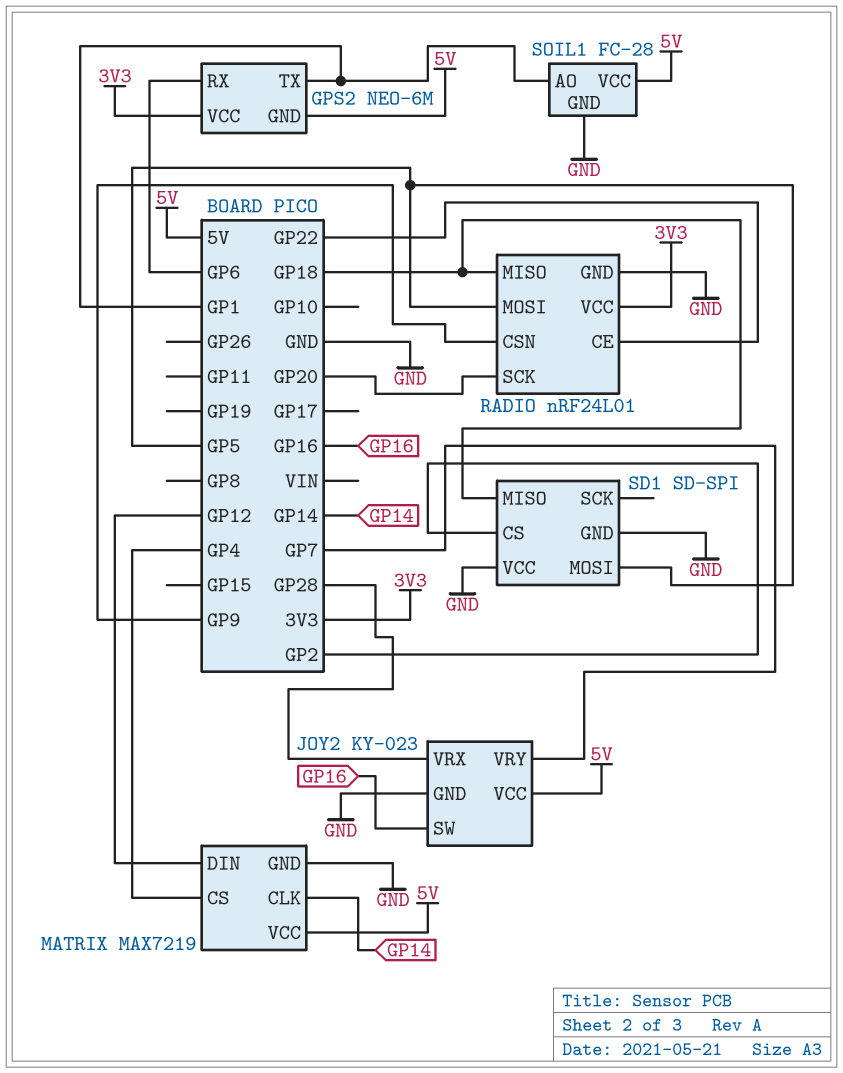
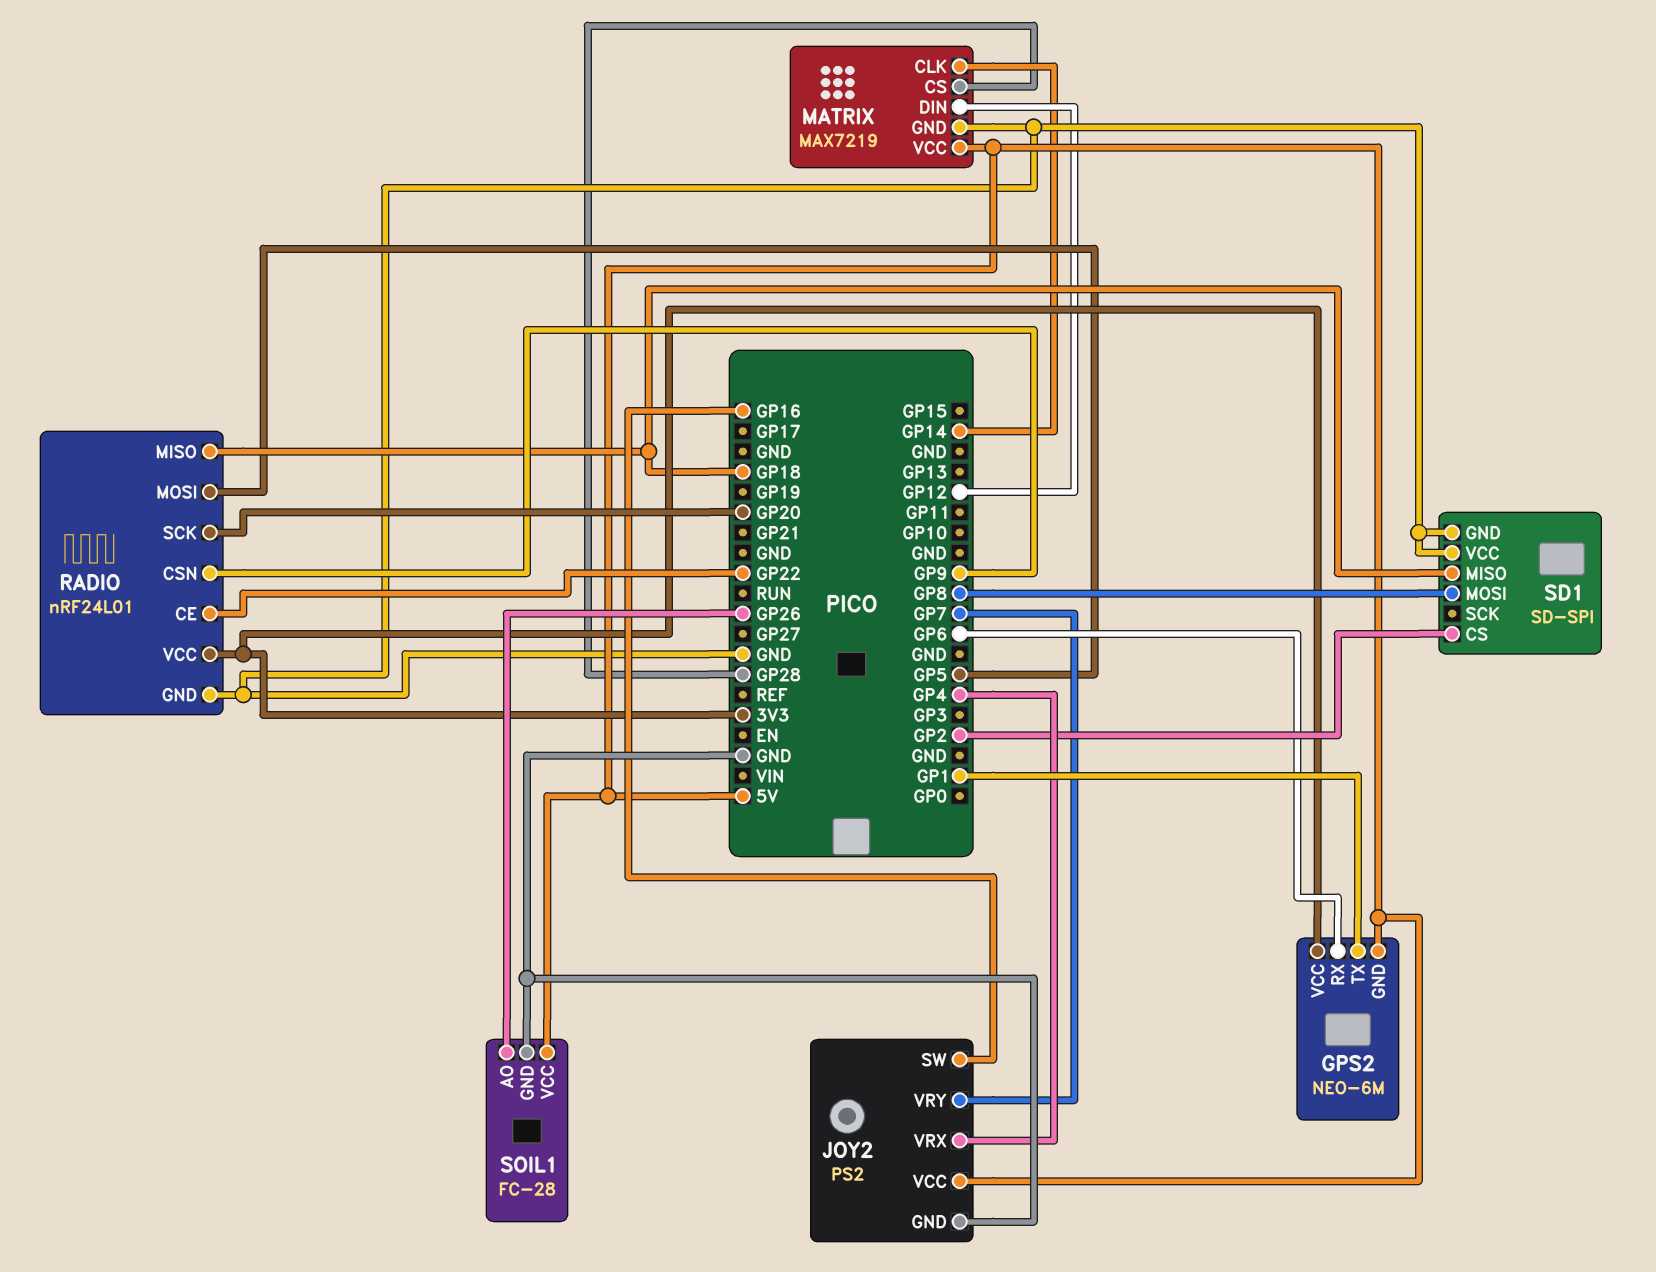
JOY2: KY-023 -> PS2
JOY2 pin VRX: GP28 -> GP4
MATRIX pin CS: GP4 -> GP28
SD1 pin MOSI: GP5 -> GP8
SOIL1 pin AO: GP1 -> GP26

